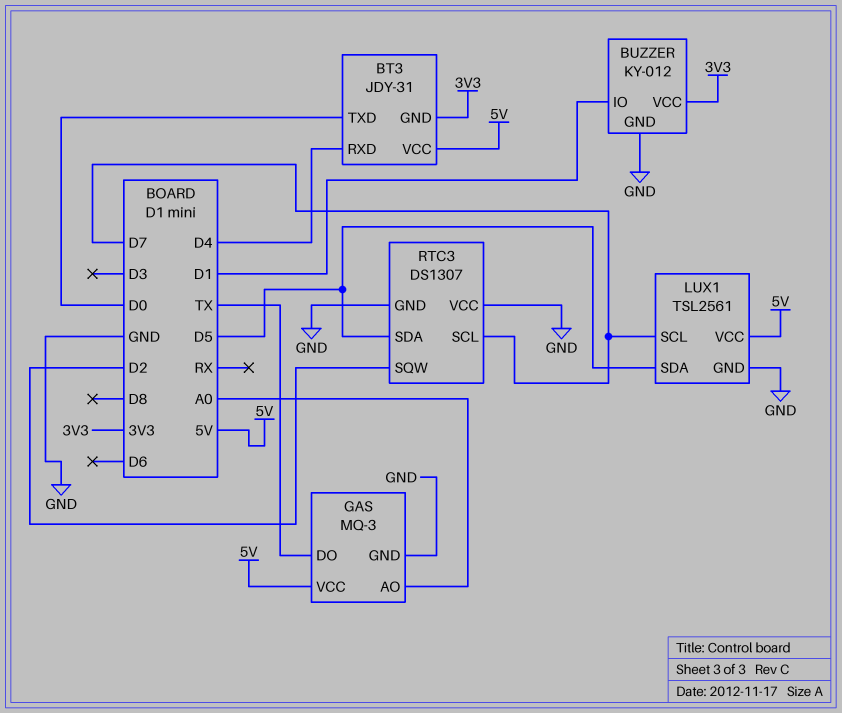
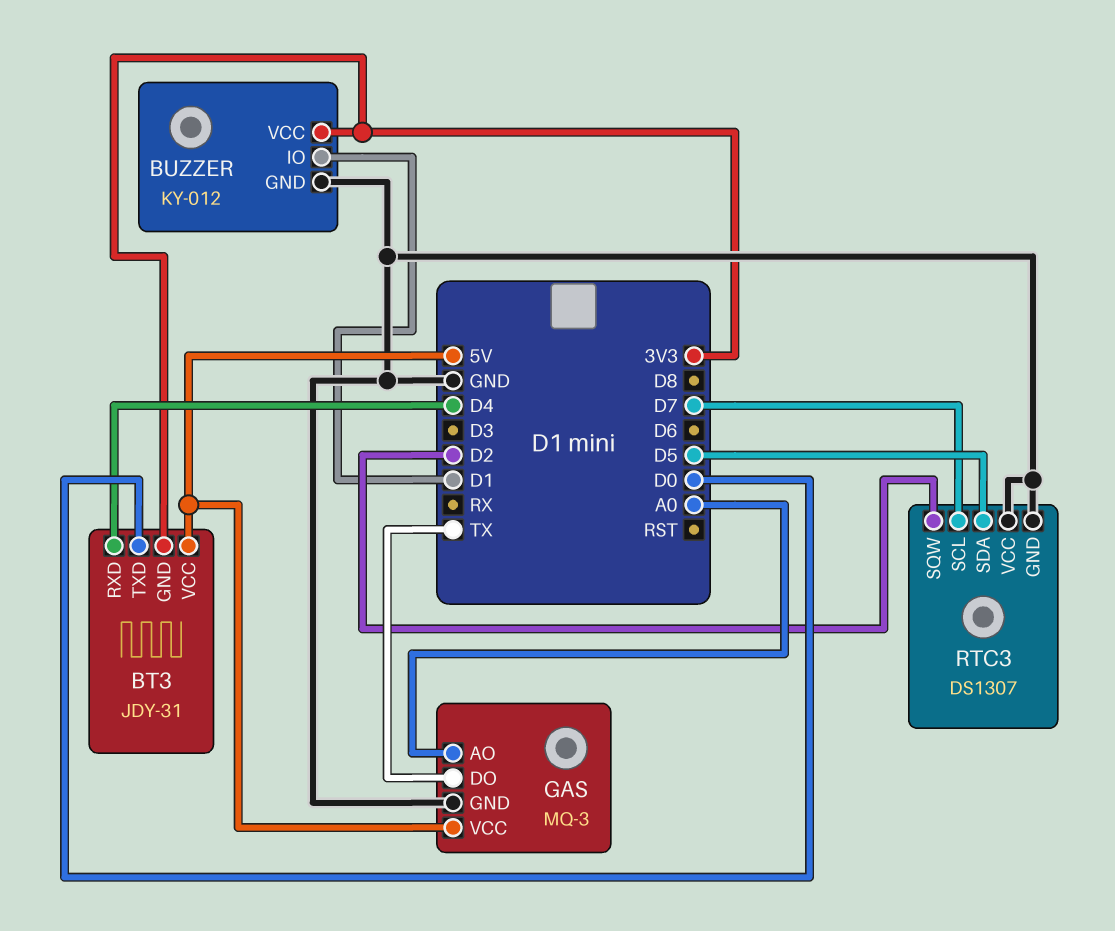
LUX1: TSL2561 -> none
LUX1 pin GND: GND -> none
LUX1 pin SCL: D7 -> none
LUX1 pin SDA: D5 -> none
LUX1 pin VCC: 5V -> none

